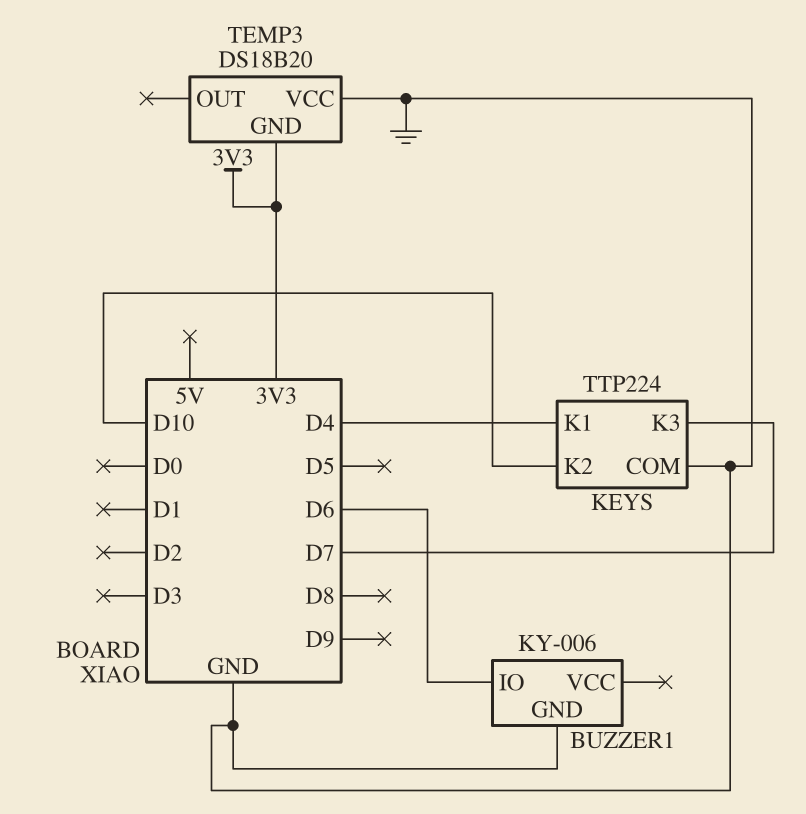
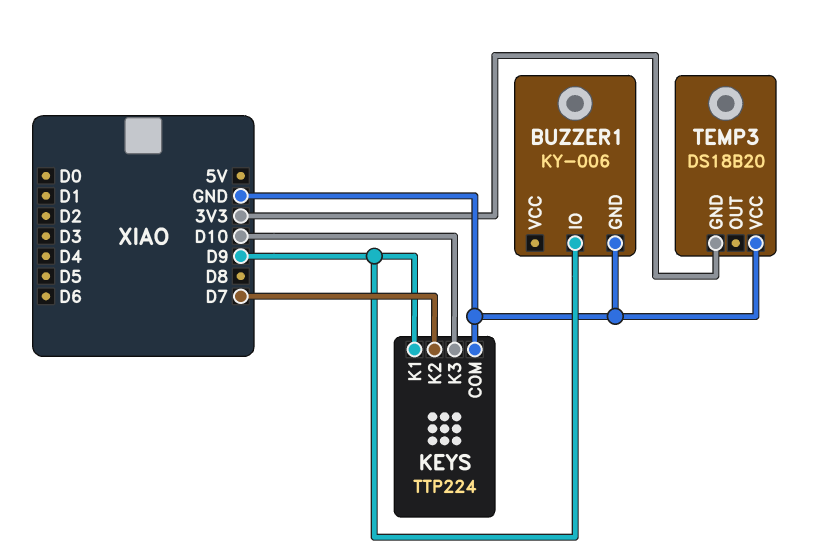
BUZZER1 pin IO: D6 -> D9
KEYS pin K1: D4 -> D9
KEYS pin K2: D10 -> D7
KEYS pin K3: D7 -> D10

